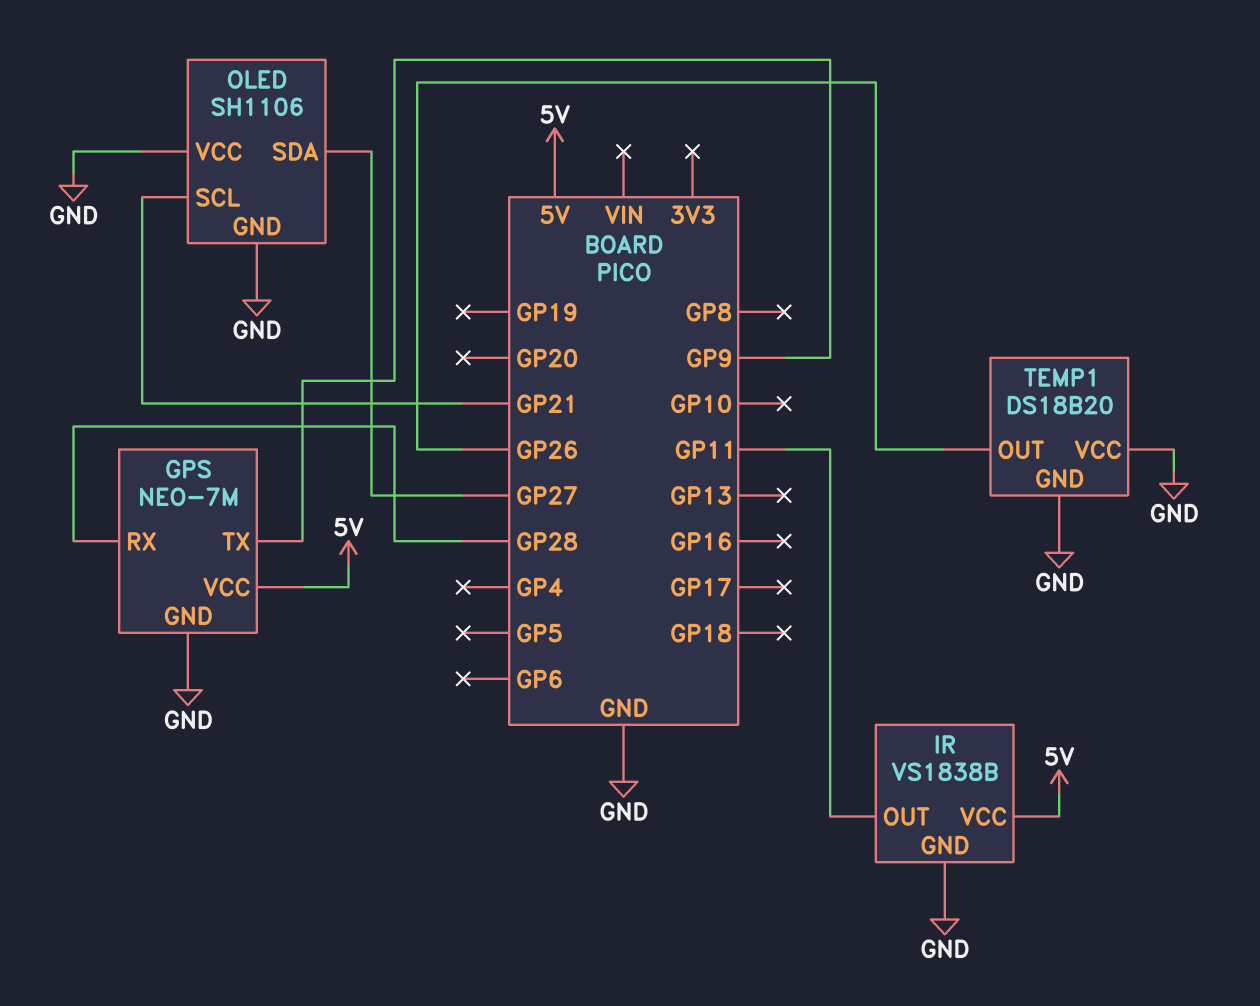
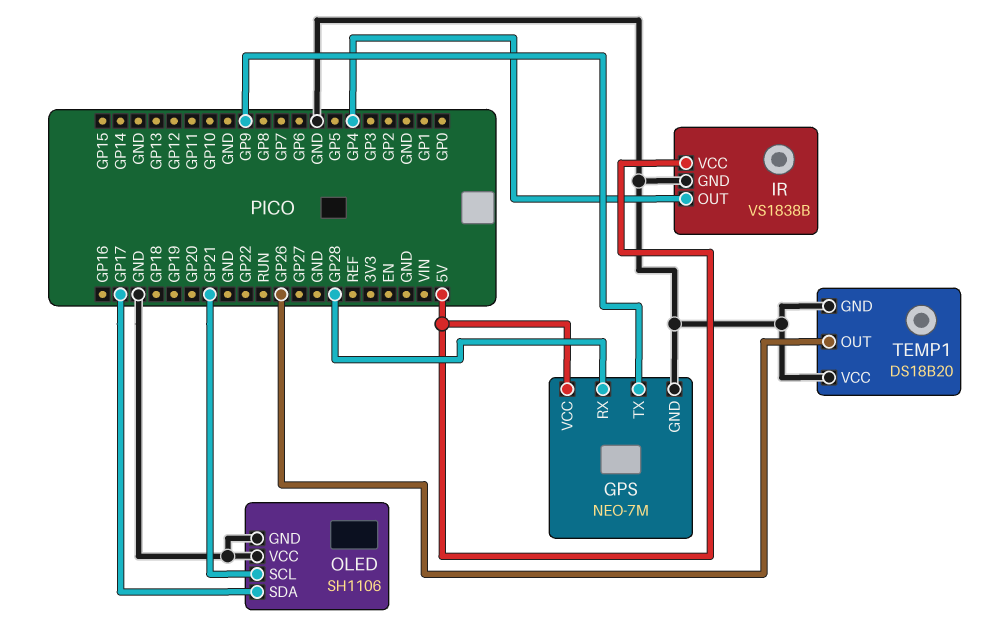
IR pin OUT: GP11 -> GP4
OLED pin SDA: GP27 -> GP17

